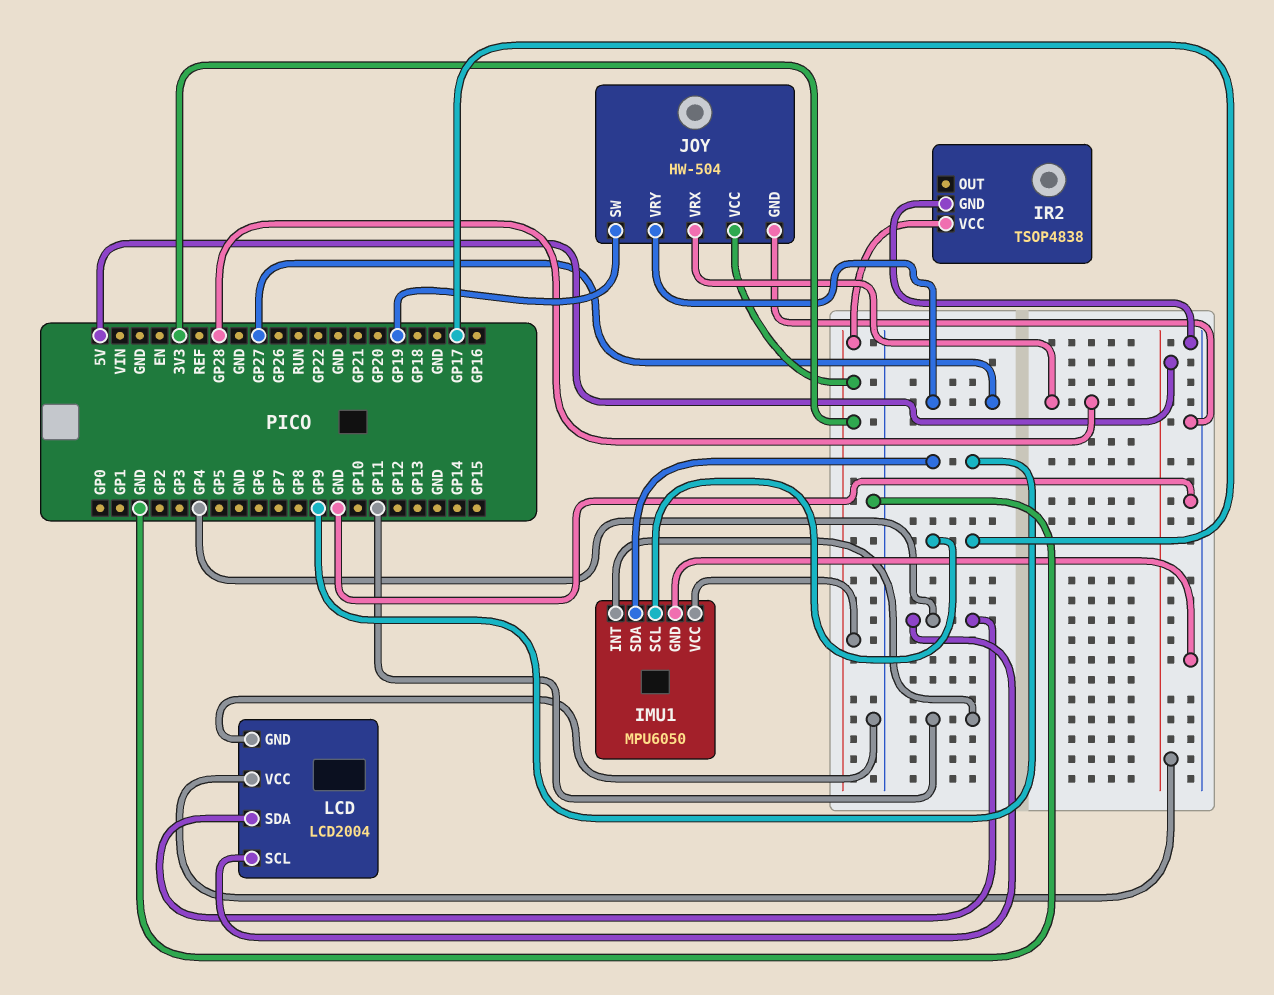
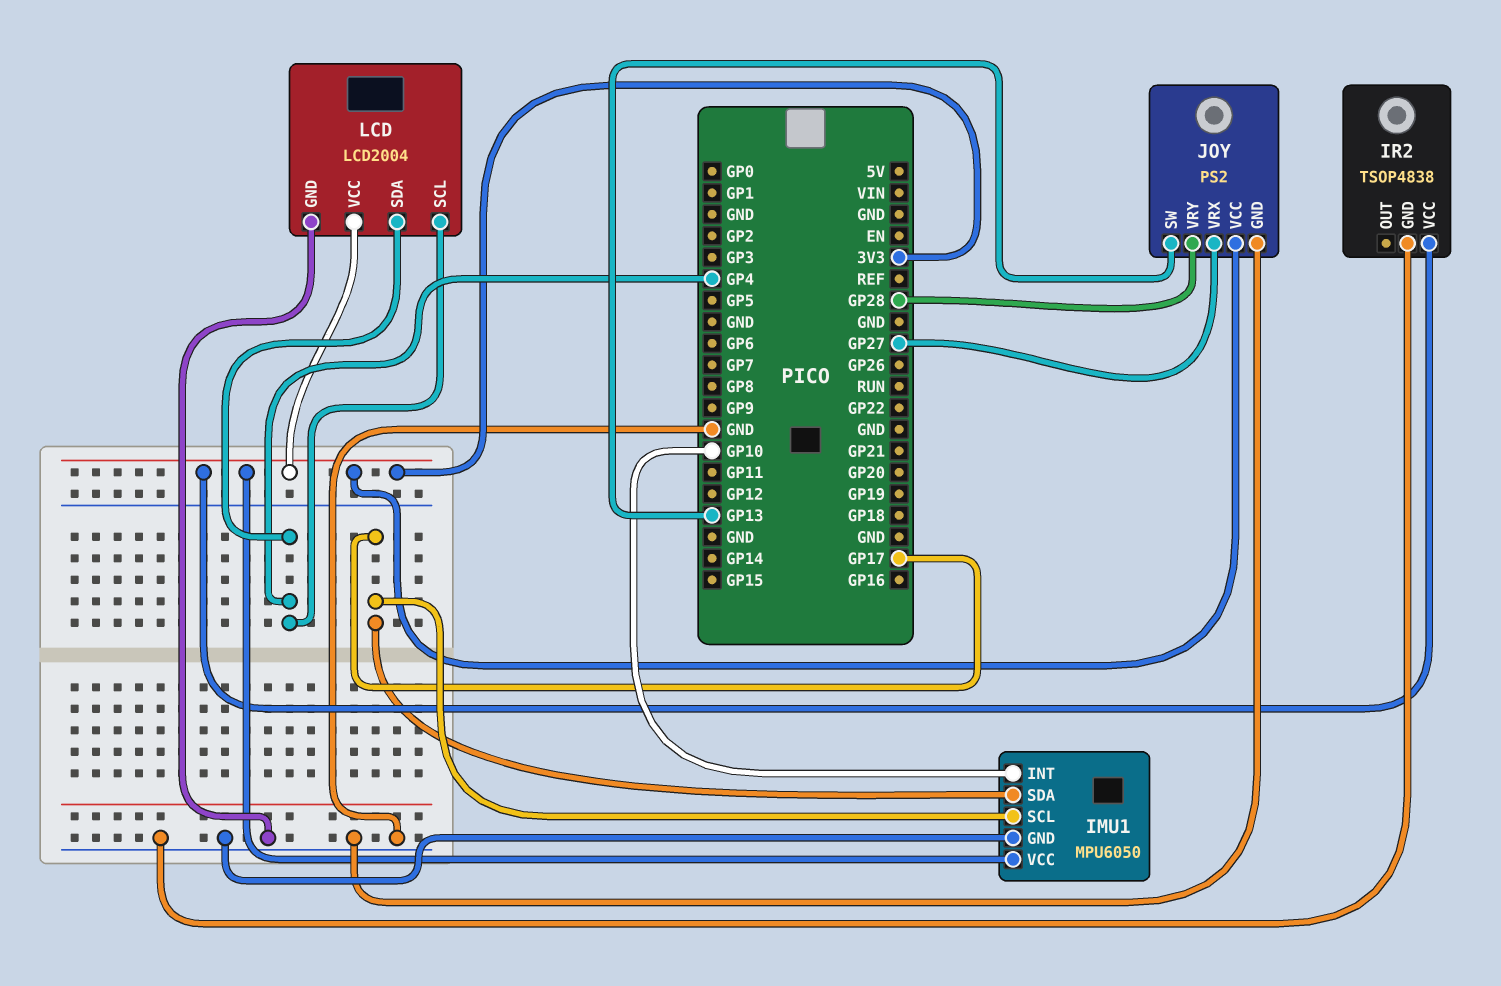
IMU1 pin INT: GP11 -> GP10
IMU1 pin SDA: GP9 -> GP17
JOY: HW-504 -> PS2
JOY pin SW: GP19 -> GP13
JOY pin VRX: GP28 -> GP27
JOY pin VRY: GP27 -> GP28
LCD pin VCC: 5V -> 3V3

